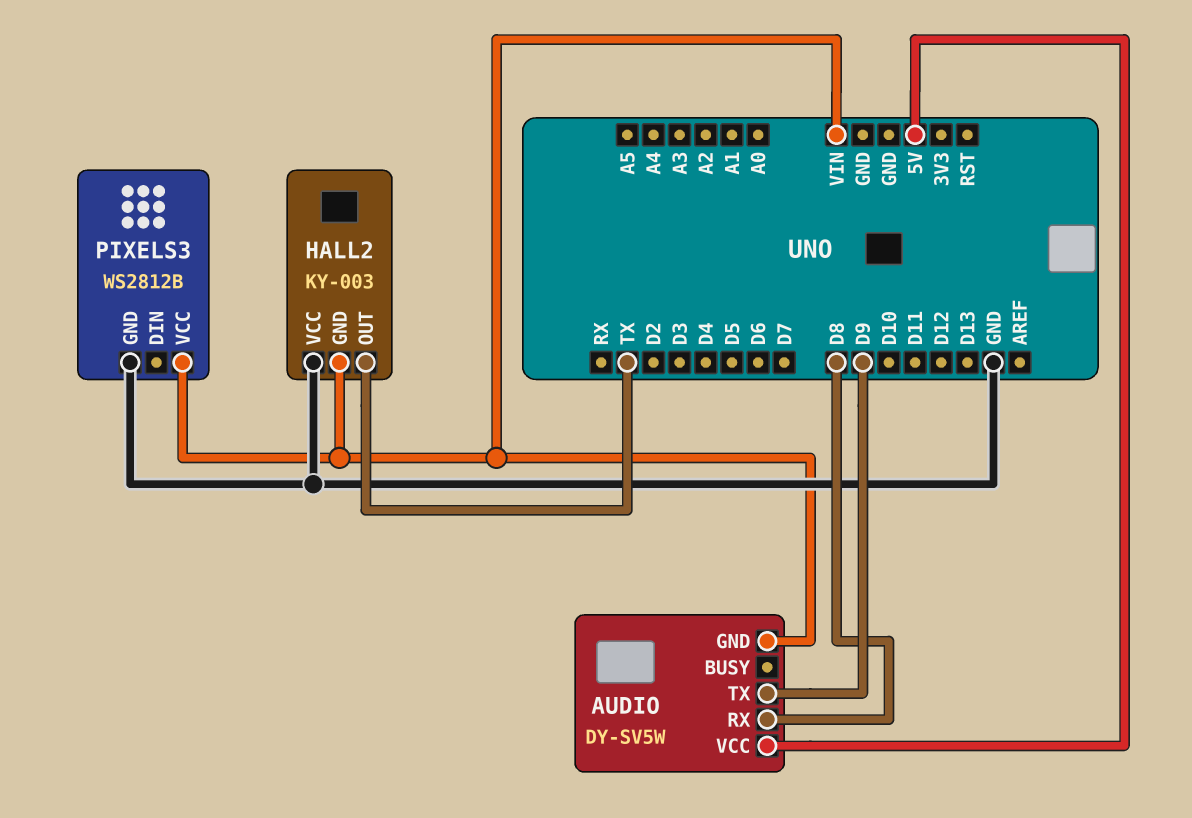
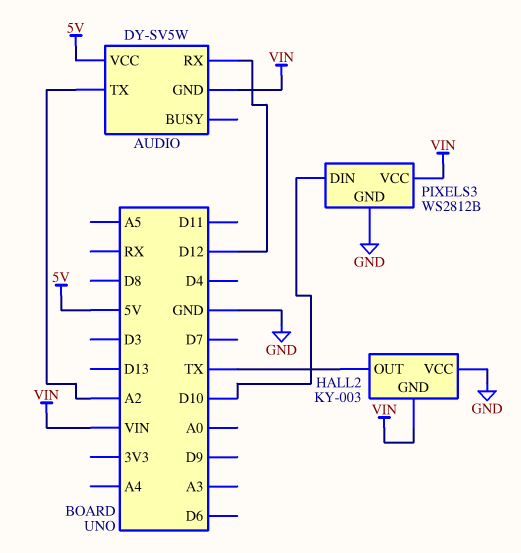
AUDIO pin RX: D8 -> D12
AUDIO pin TX: D9 -> A2
PIXELS3 pin DIN: none -> D10

